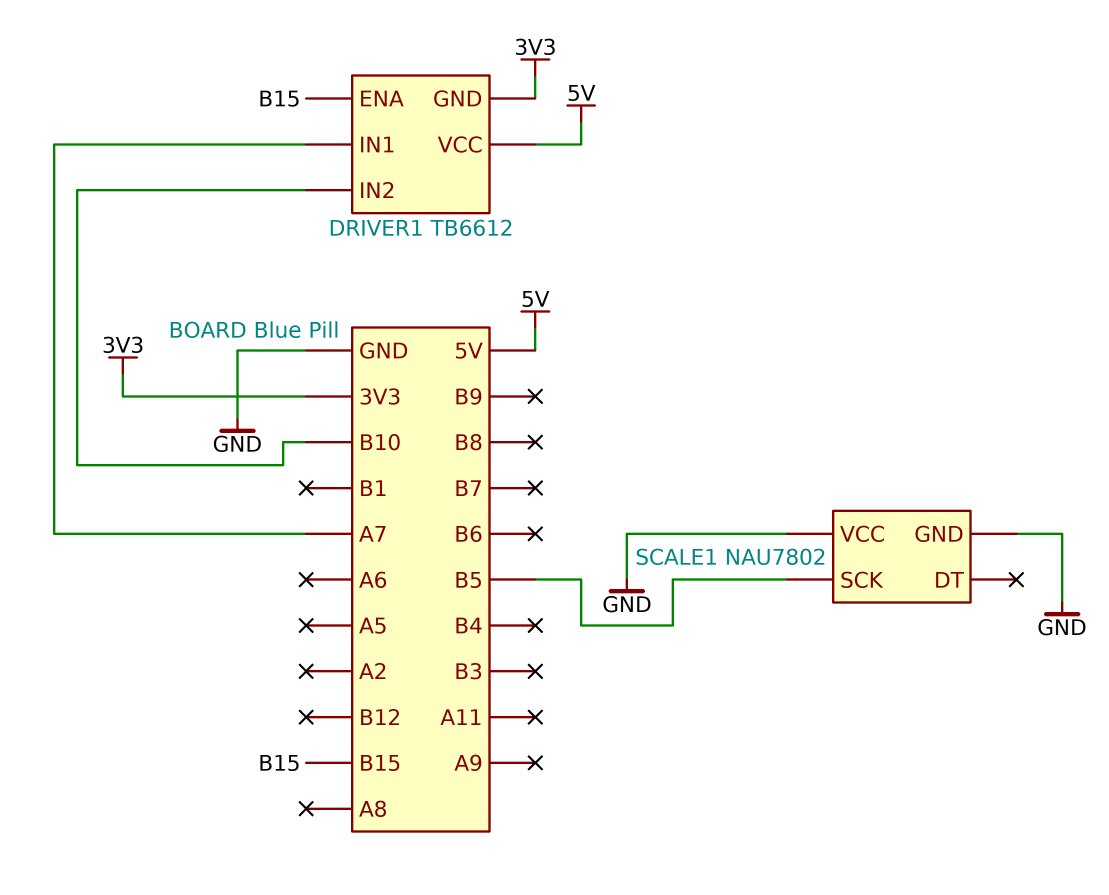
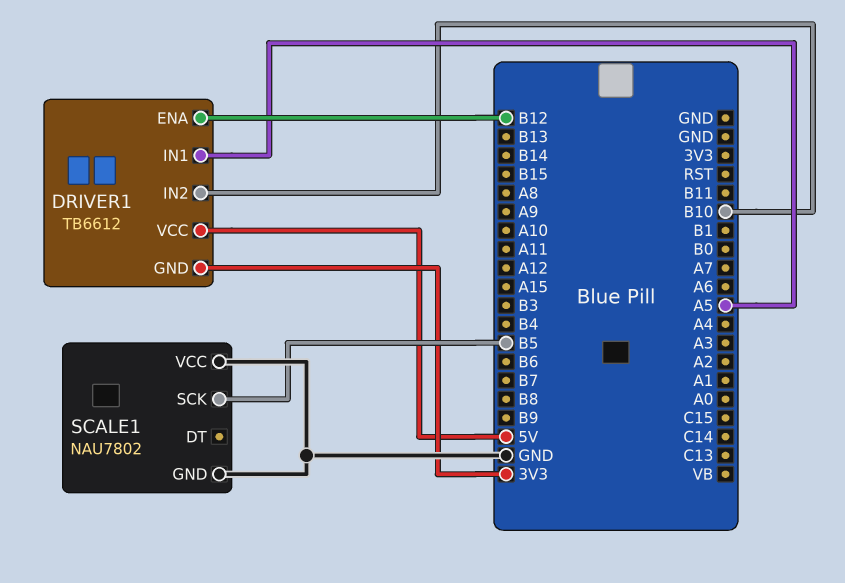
DRIVER1 pin ENA: B15 -> B12
DRIVER1 pin IN1: A7 -> A5

